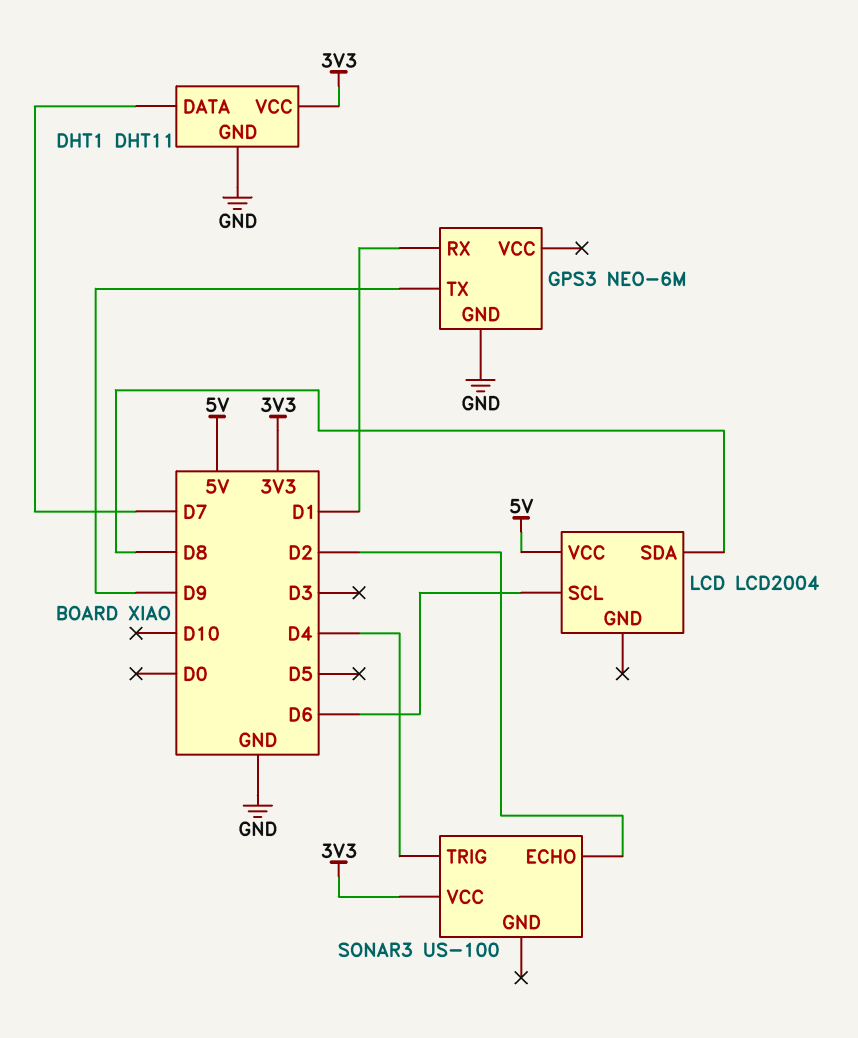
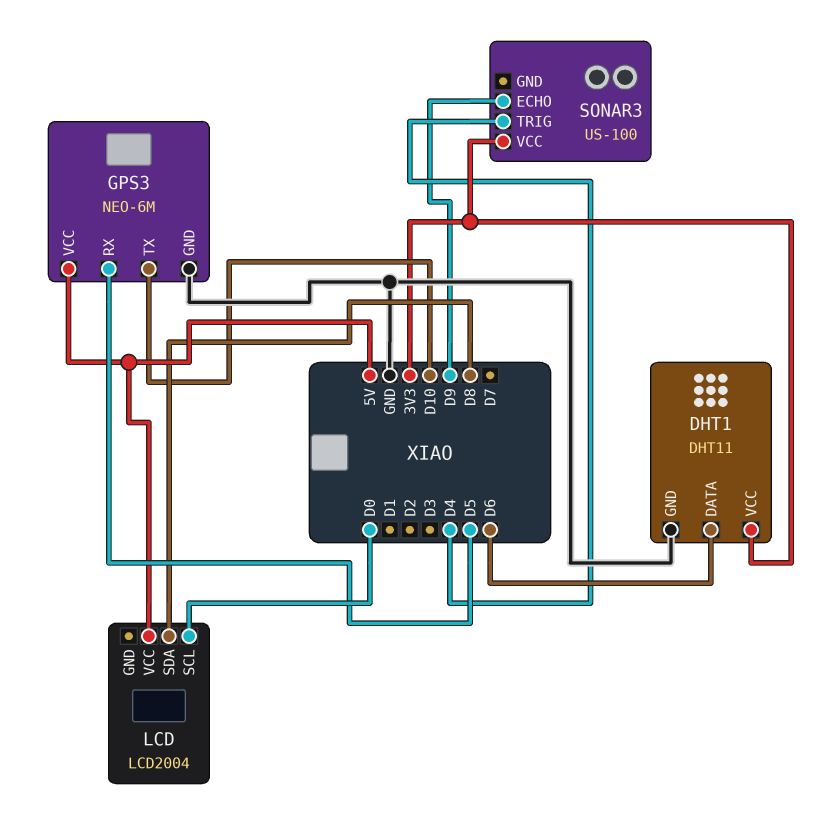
DHT1 pin DATA: D7 -> D6
GPS3 pin RX: D1 -> D5
GPS3 pin TX: D9 -> D10
GPS3 pin VCC: none -> 5V
LCD pin SCL: D6 -> D0
SONAR3 pin ECHO: D2 -> D9

